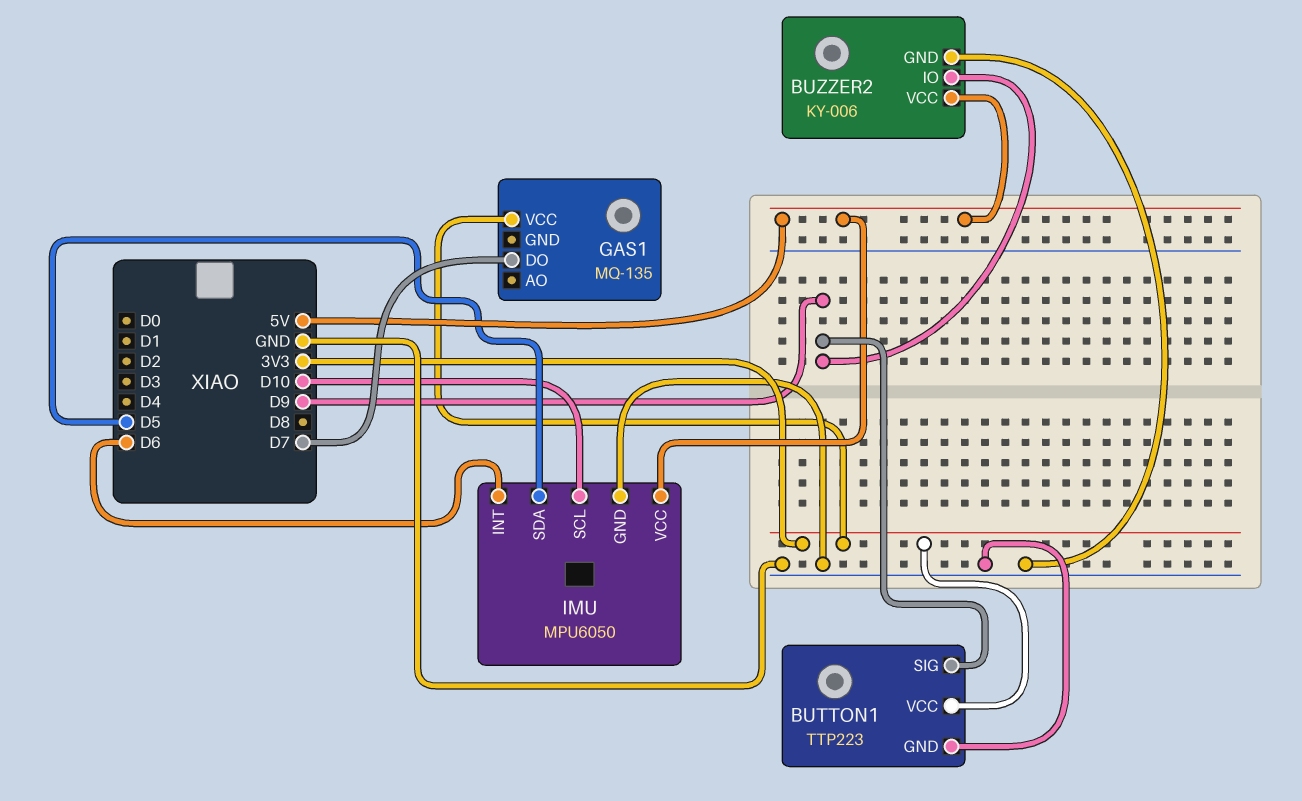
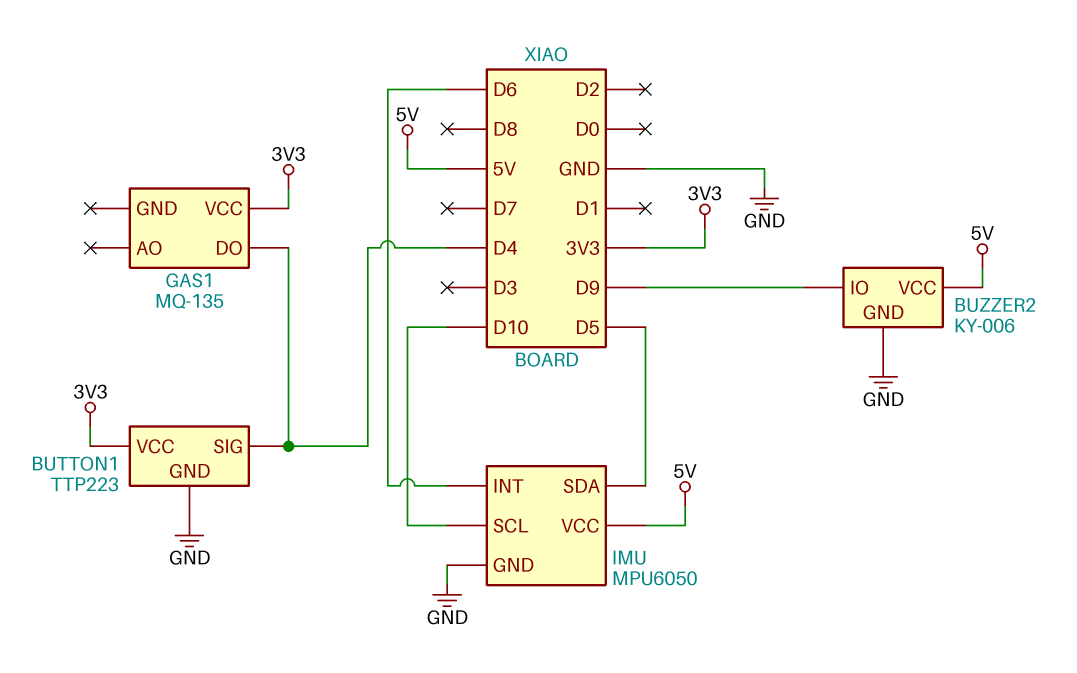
BUTTON1 pin SIG: D9 -> D4
GAS1 pin DO: D7 -> D4

